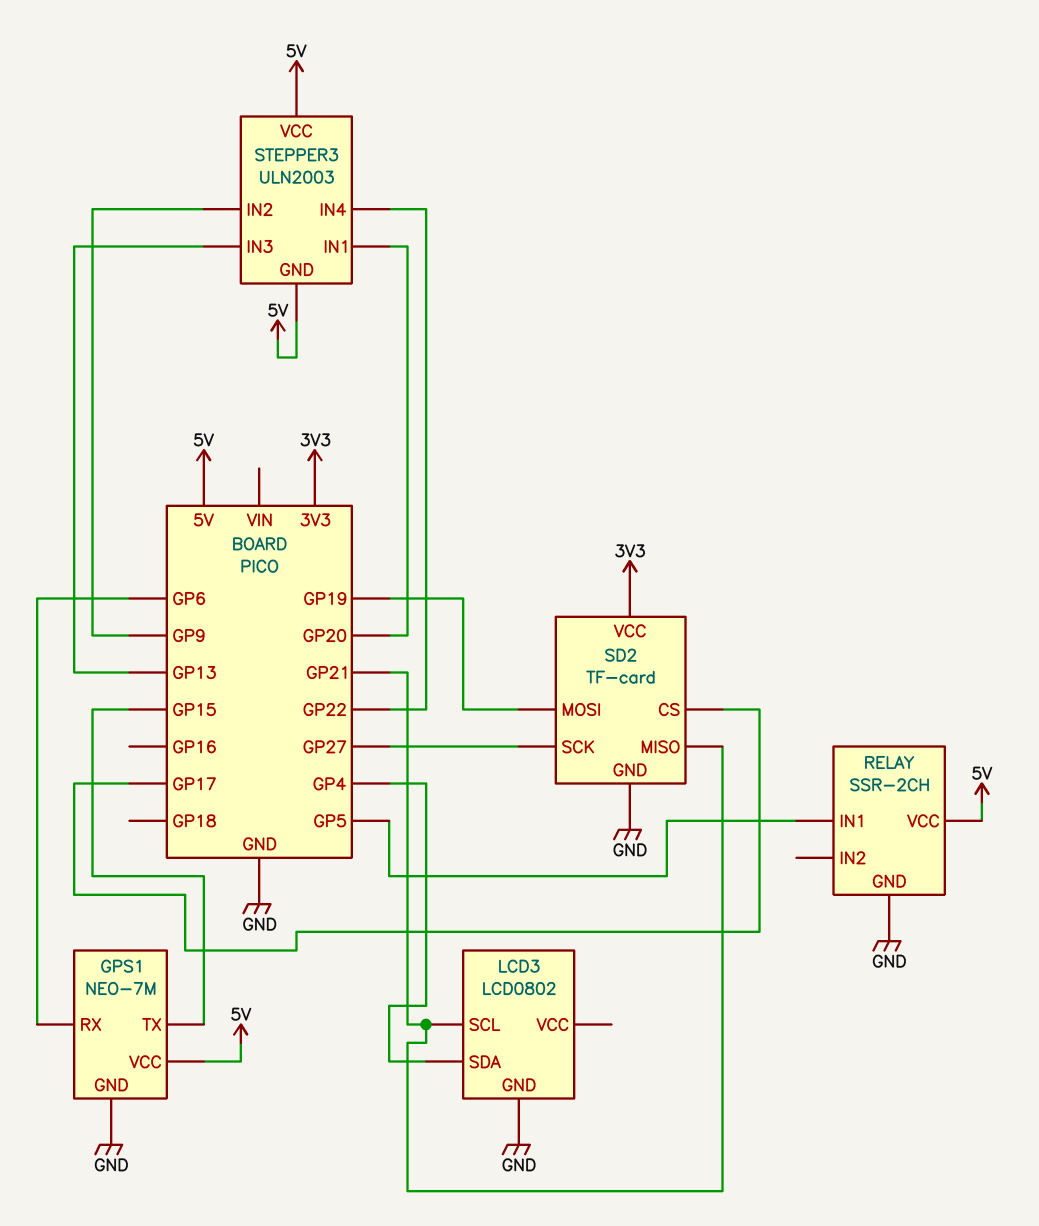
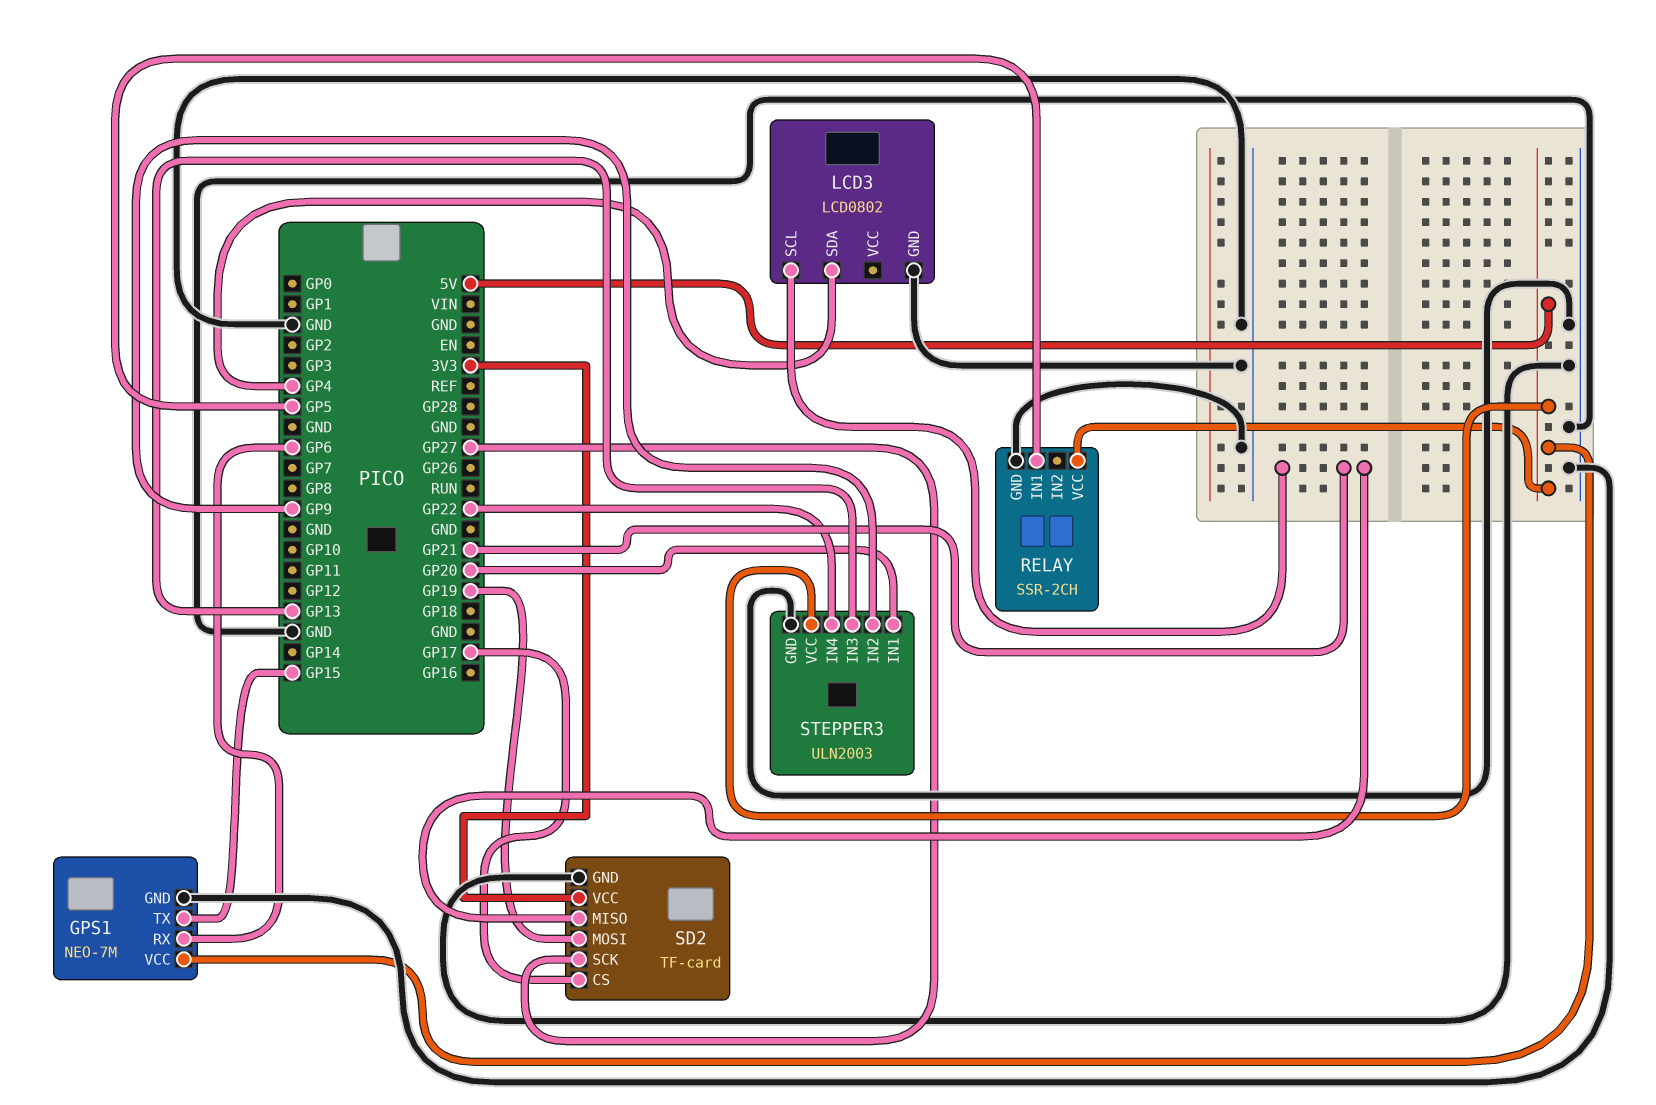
STEPPER3 pin GND: 5V -> GND

